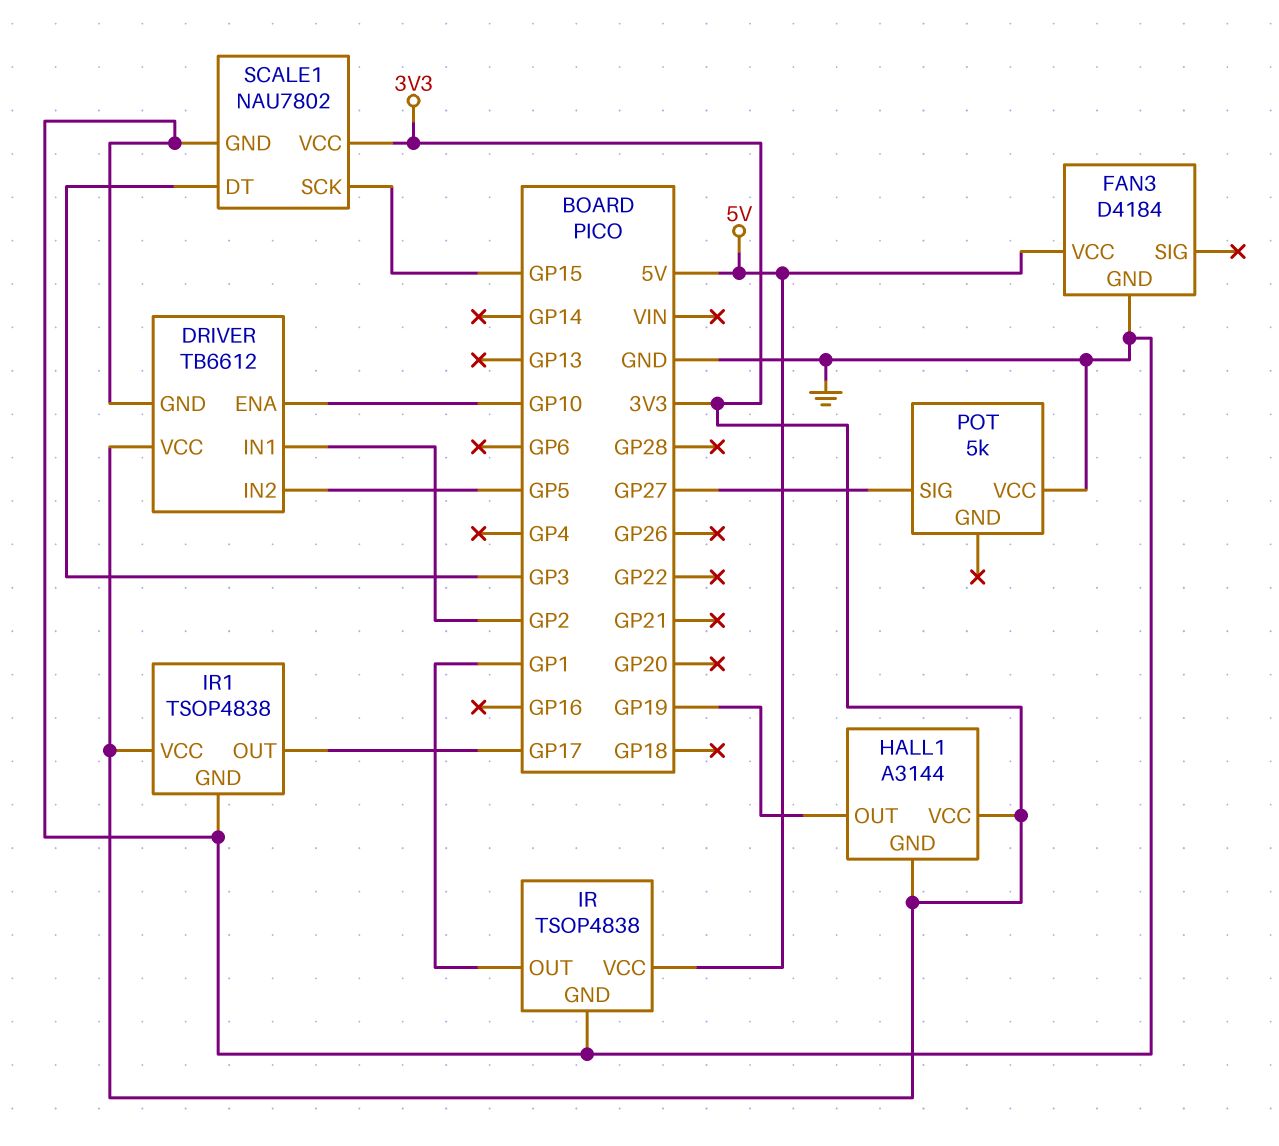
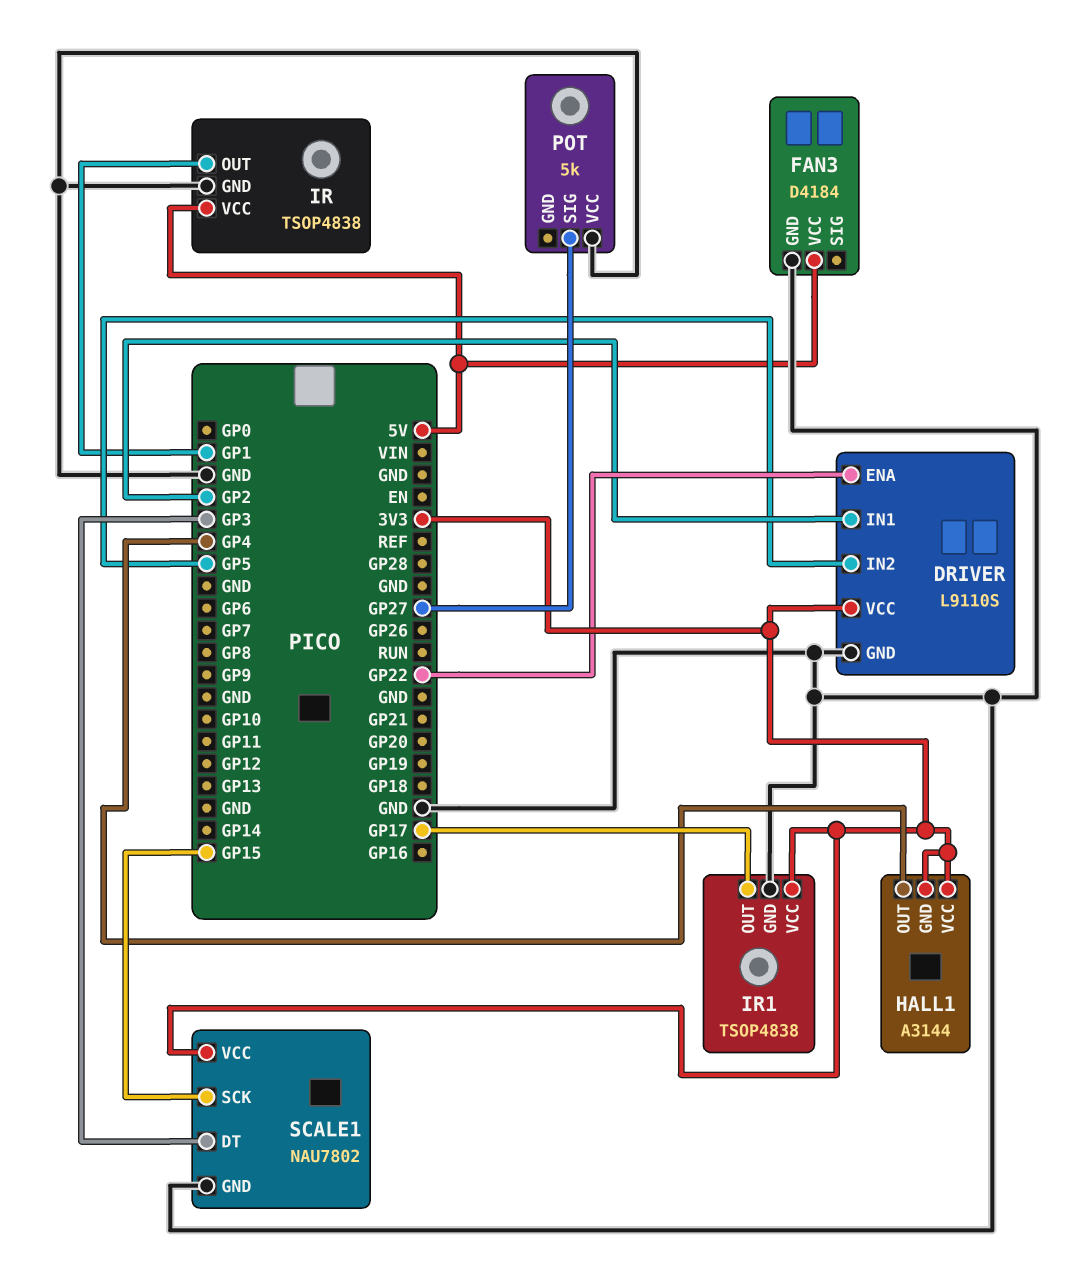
DRIVER: TB6612 -> L9110S
DRIVER pin ENA: GP10 -> GP22
HALL1 pin OUT: GP19 -> GP4

